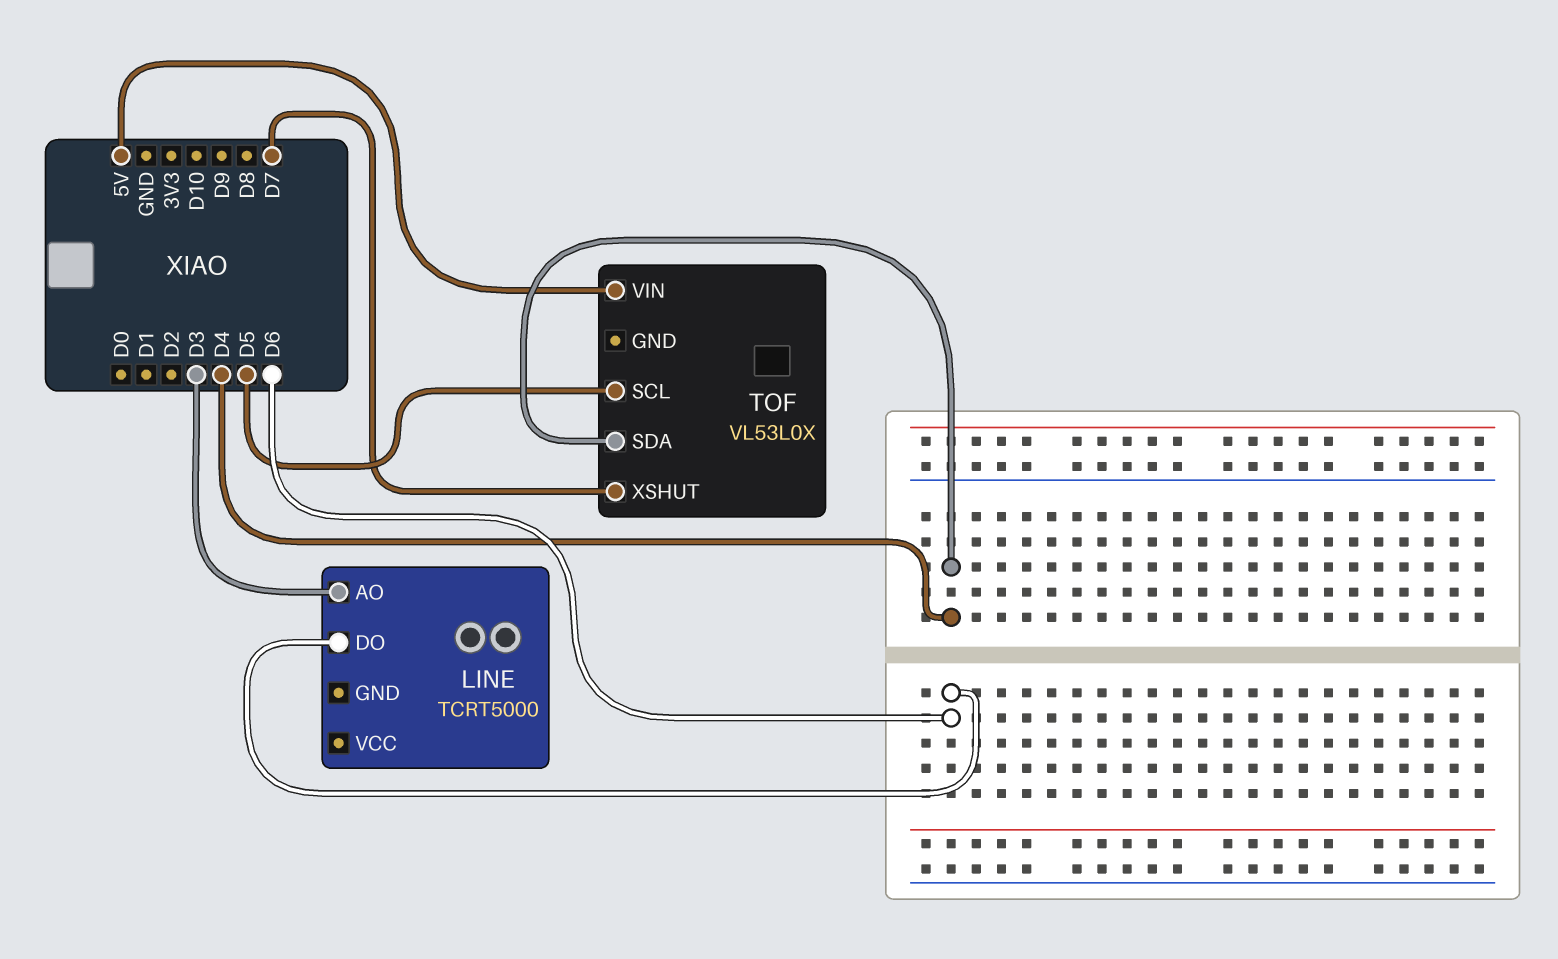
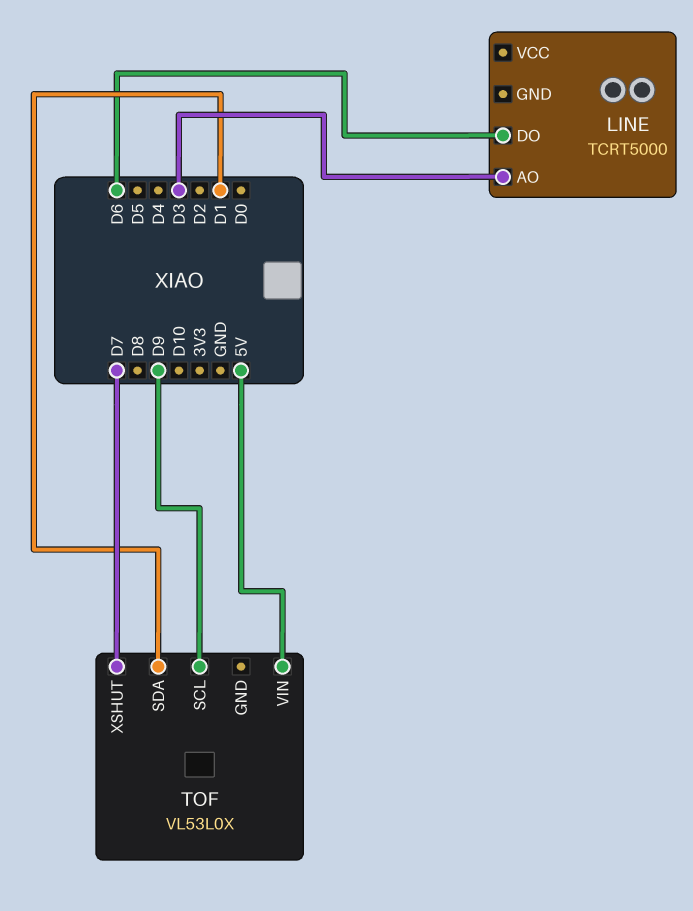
TOF pin SCL: D5 -> D9
TOF pin SDA: D4 -> D1

